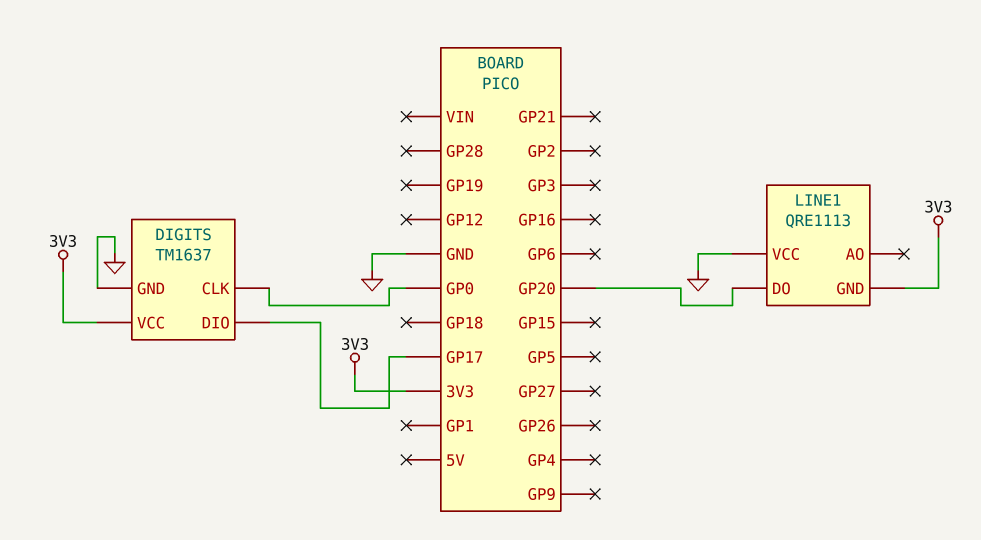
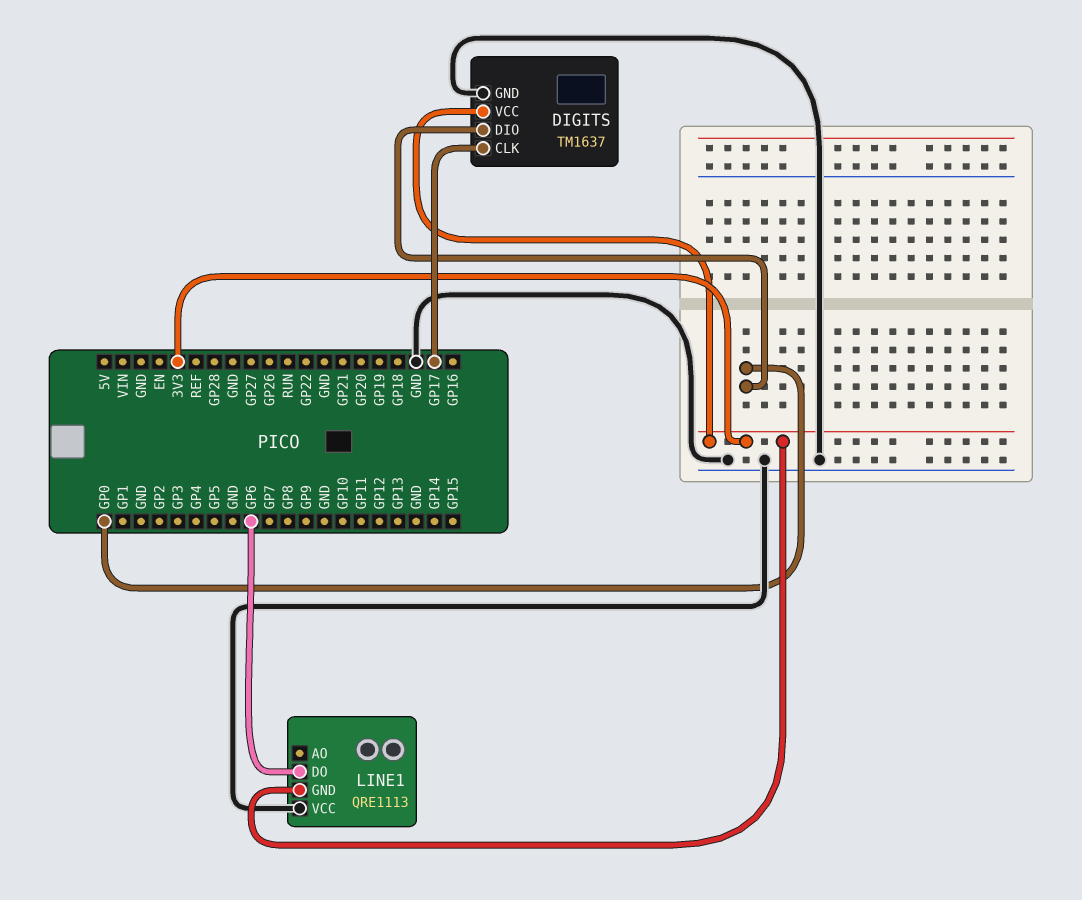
DIGITS pin CLK: GP0 -> GP17
DIGITS pin DIO: GP17 -> GP0
LINE1 pin DO: GP20 -> GP6

